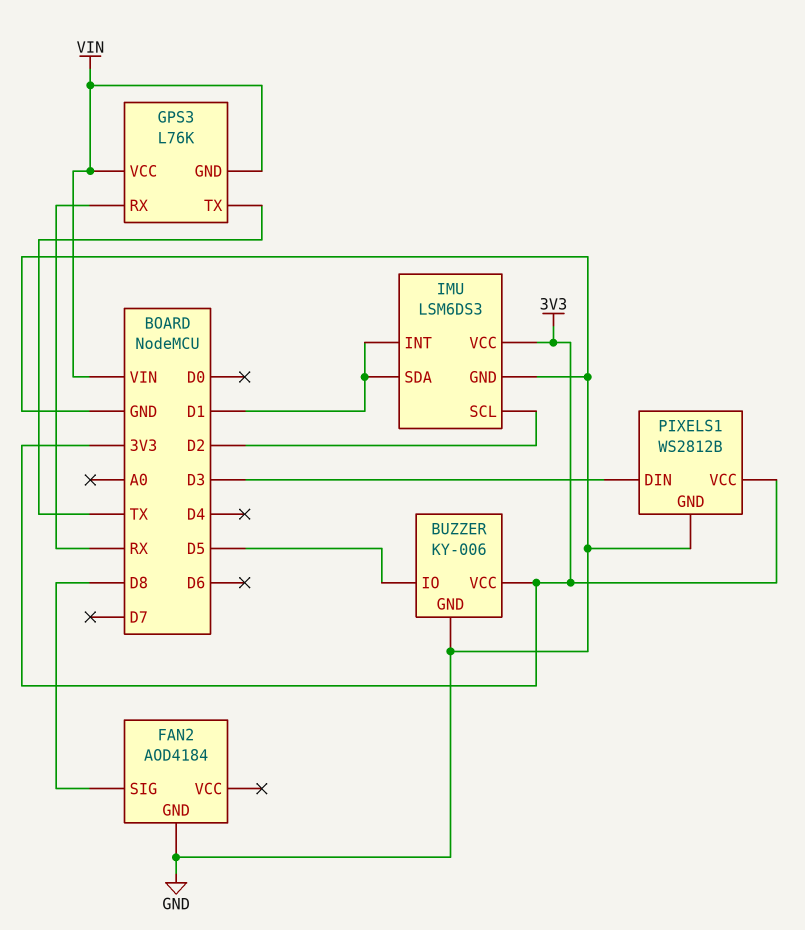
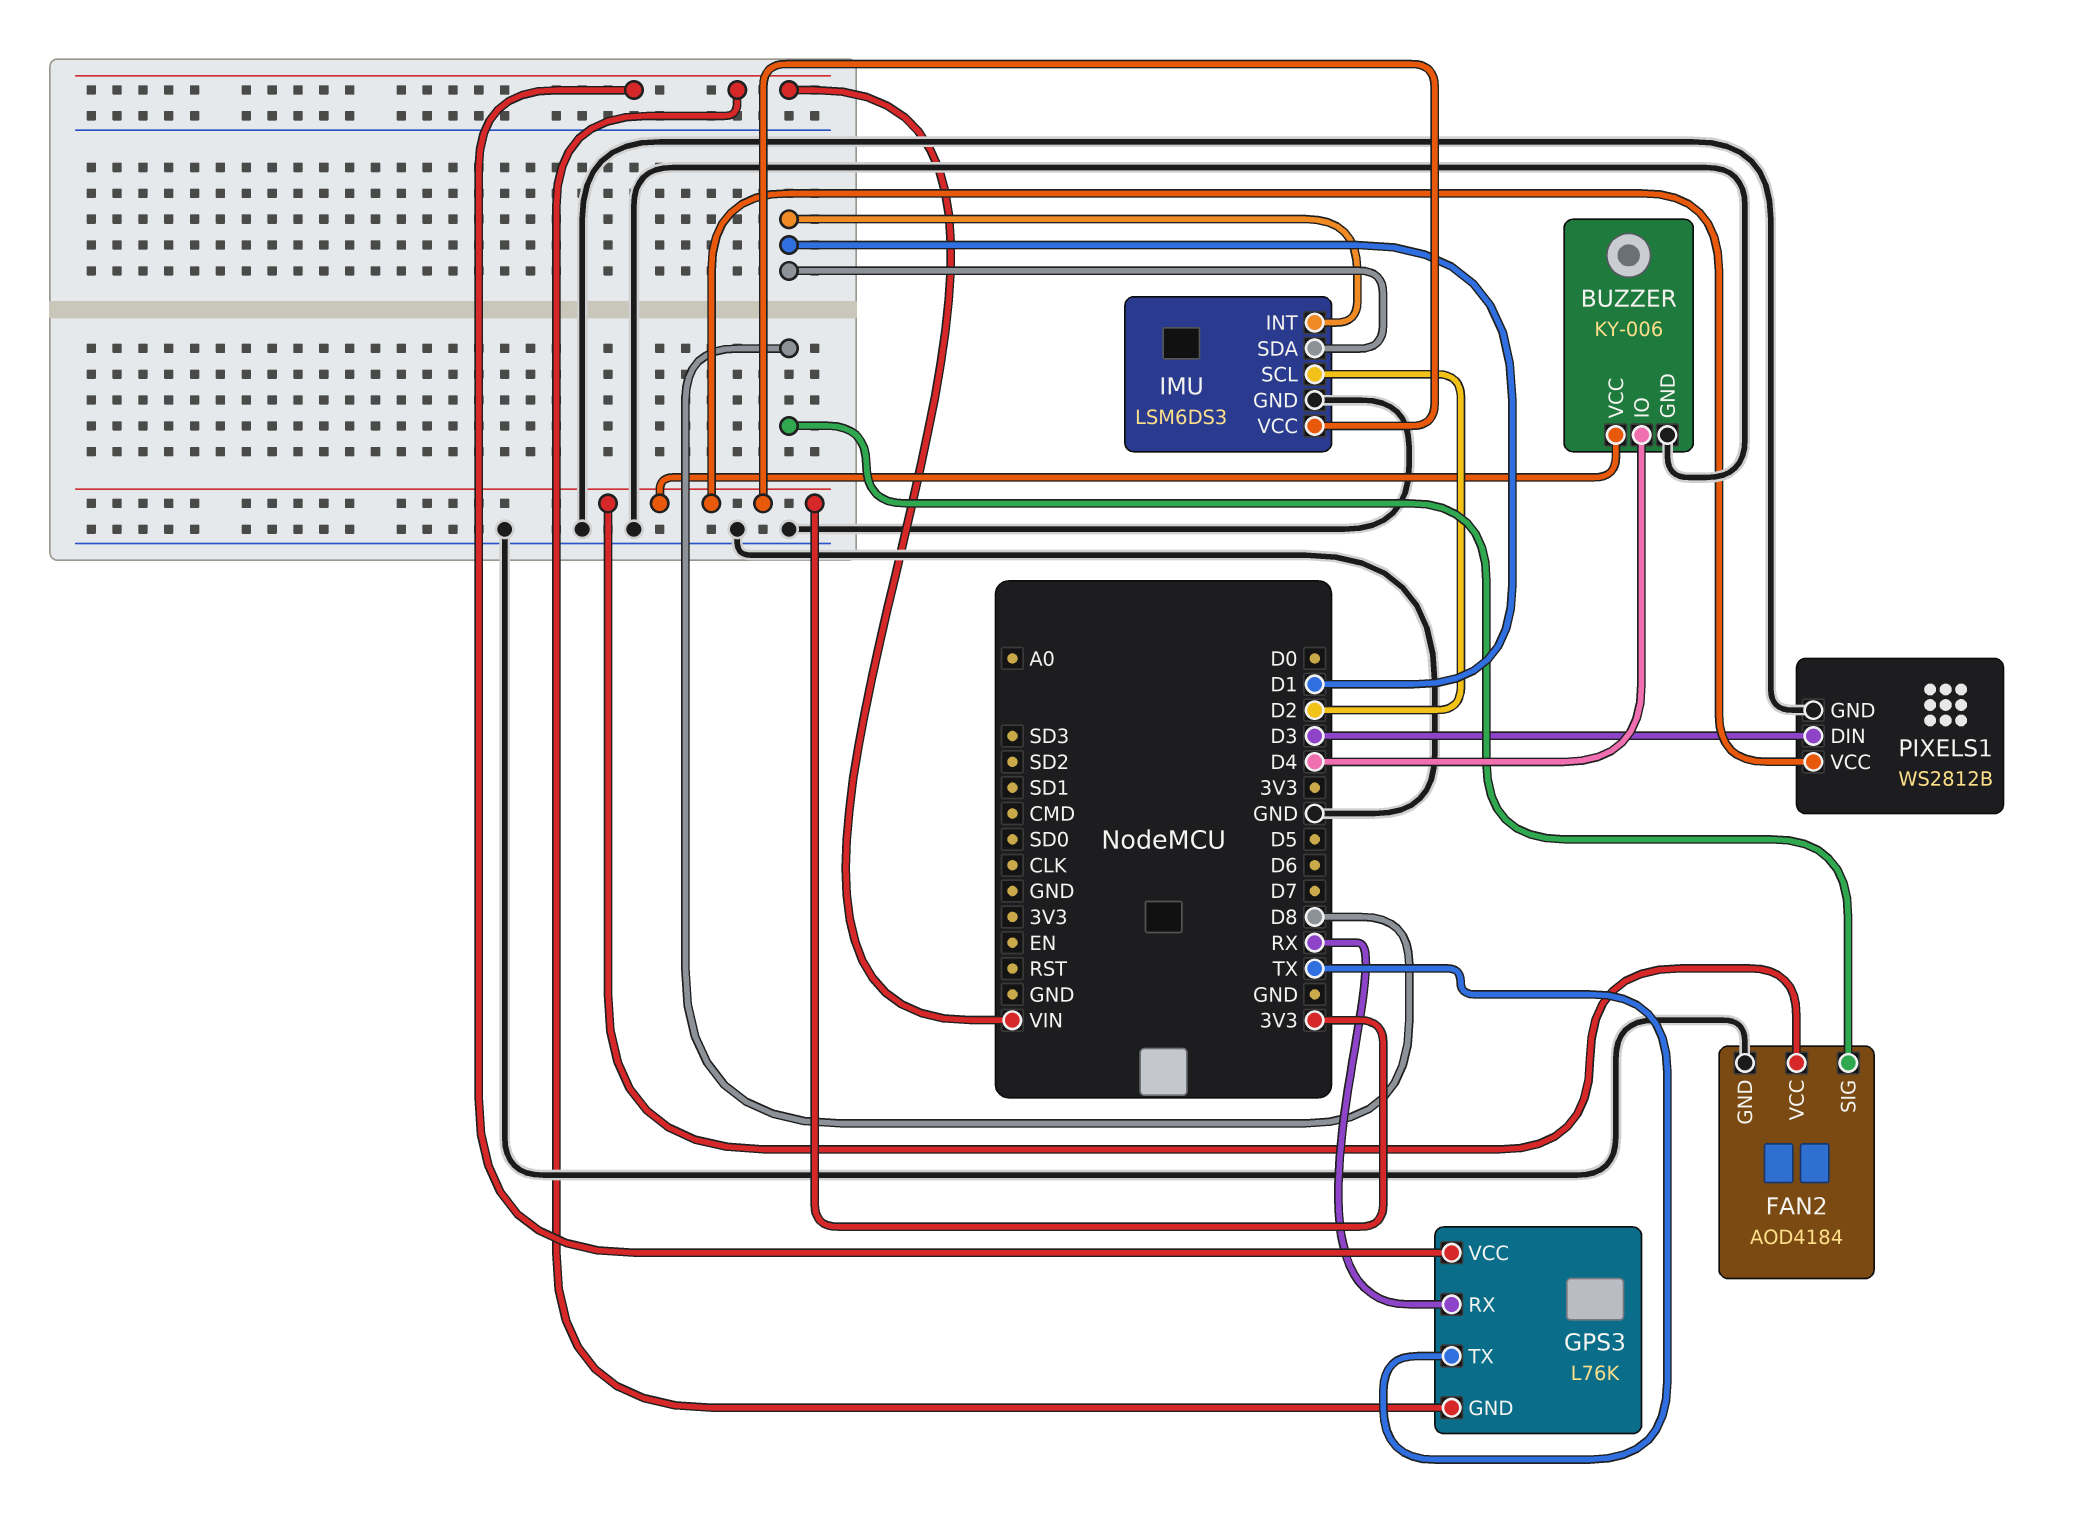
BUZZER pin IO: D5 -> D4
FAN2 pin VCC: none -> 3V3

